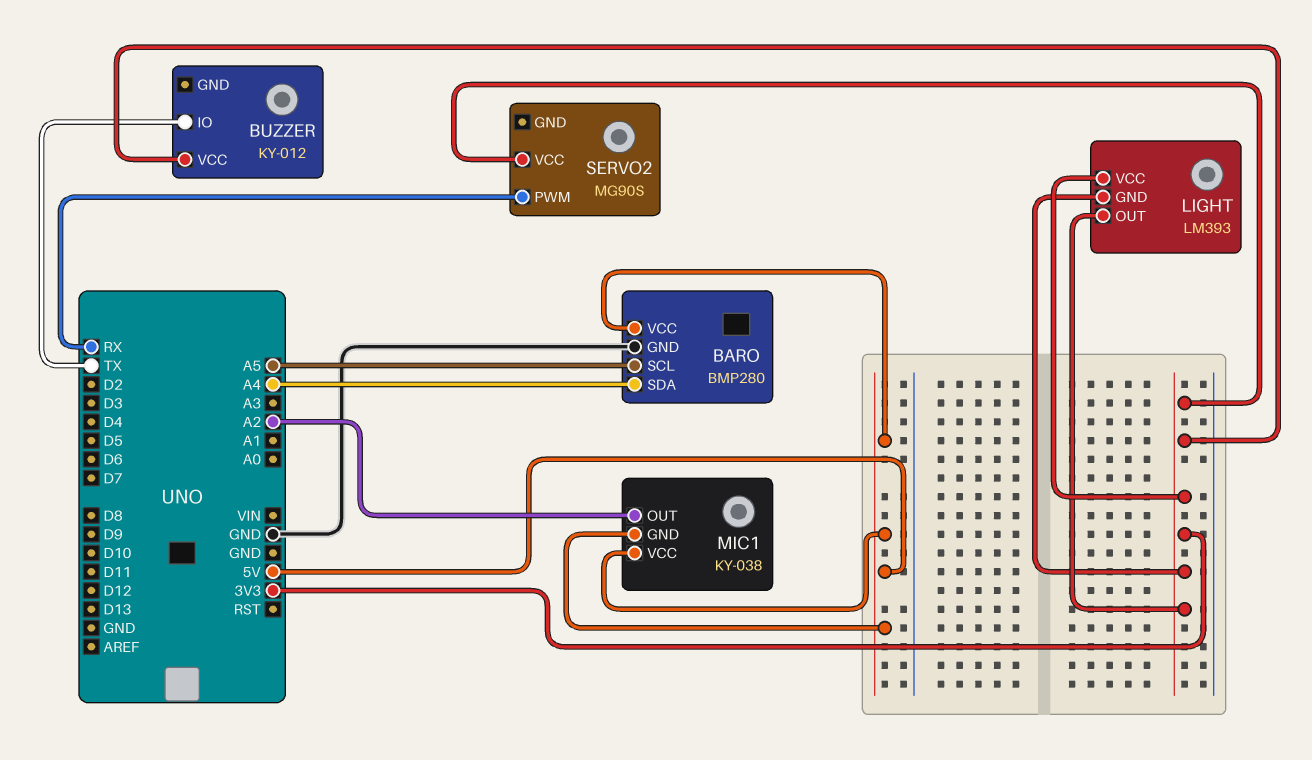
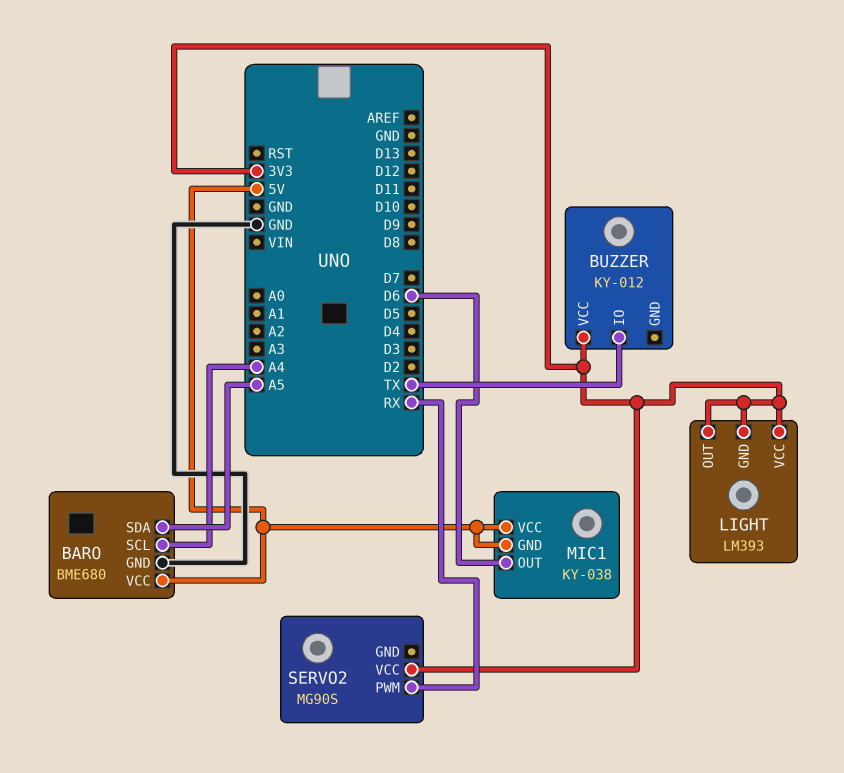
BARO: BMP280 -> BME680
BARO pin SCL: A5 -> A4
BARO pin SDA: A4 -> A5
MIC1 pin OUT: A2 -> D6

